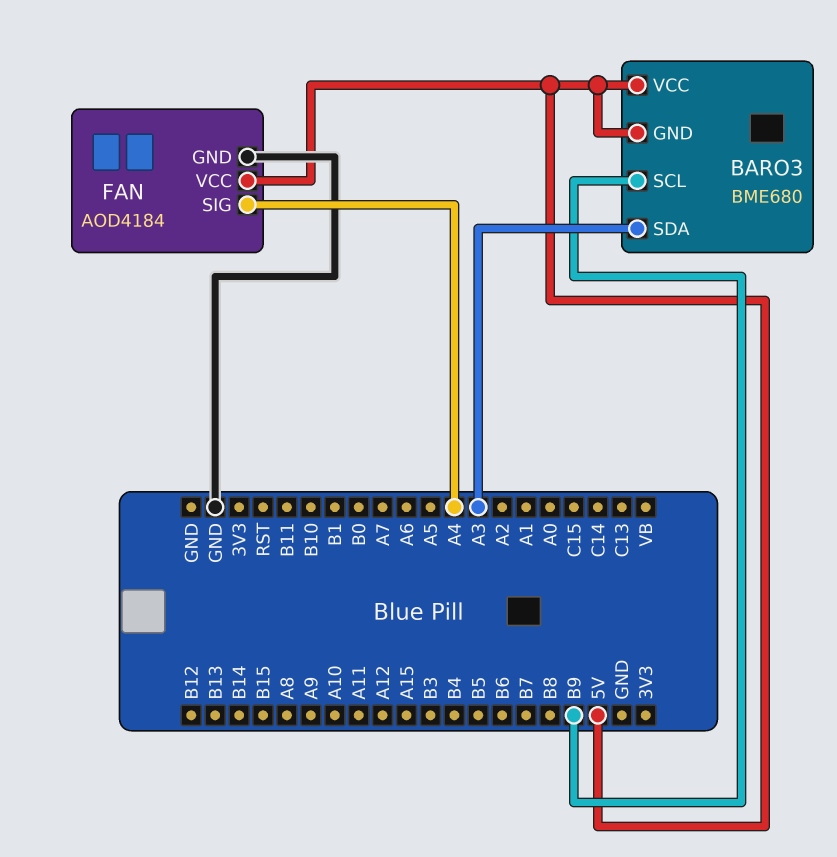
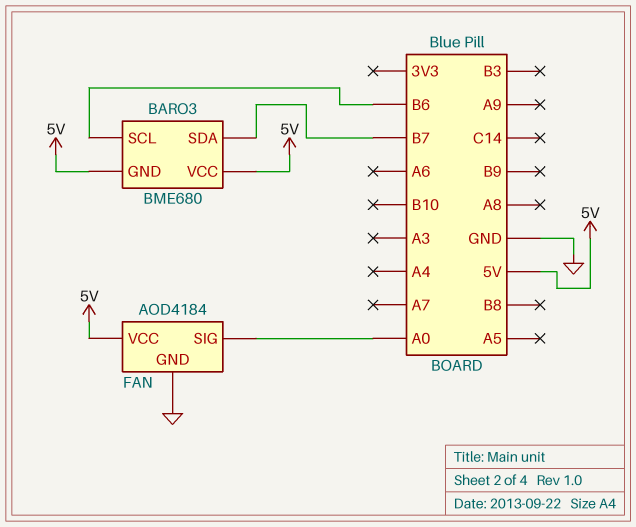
BARO3 pin SCL: B9 -> B6
BARO3 pin SDA: A3 -> B7
FAN pin SIG: A4 -> A0

